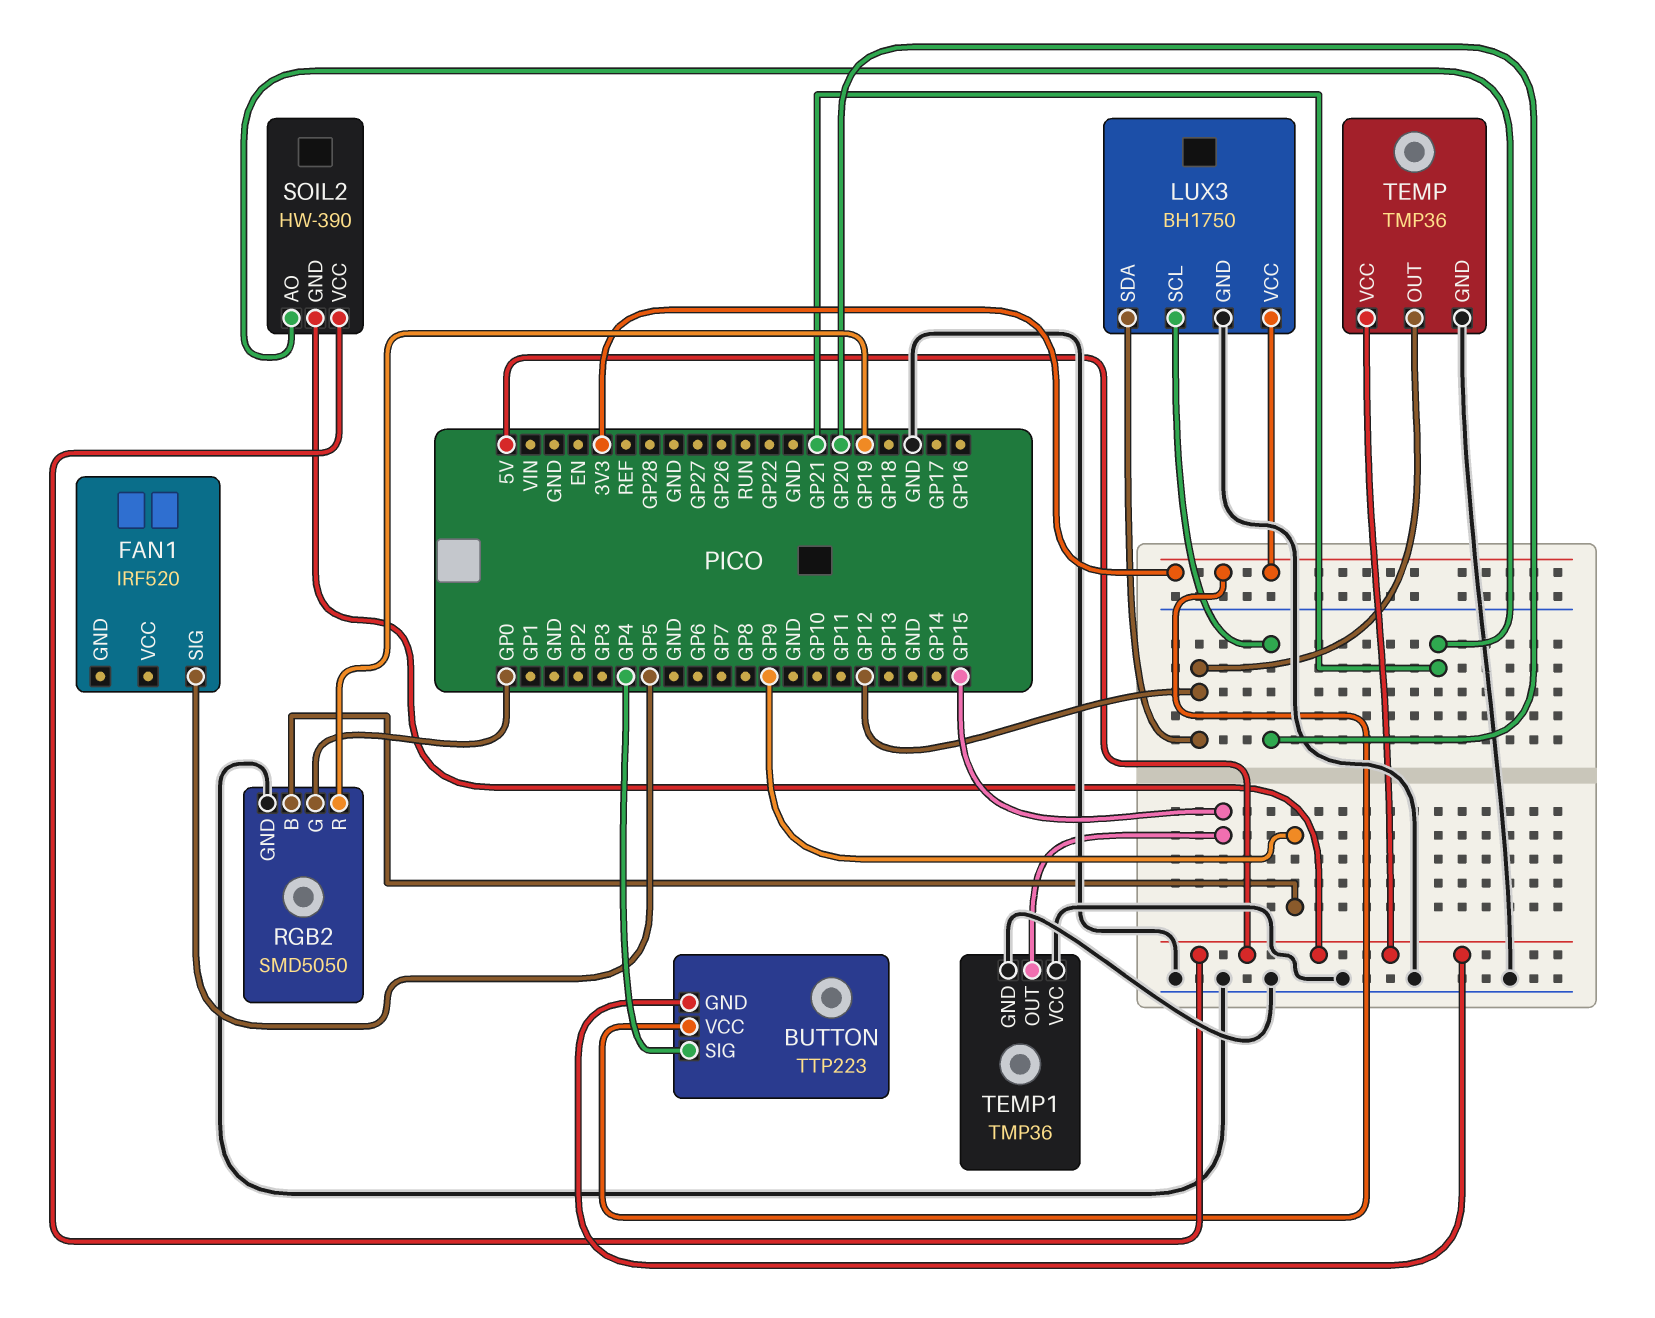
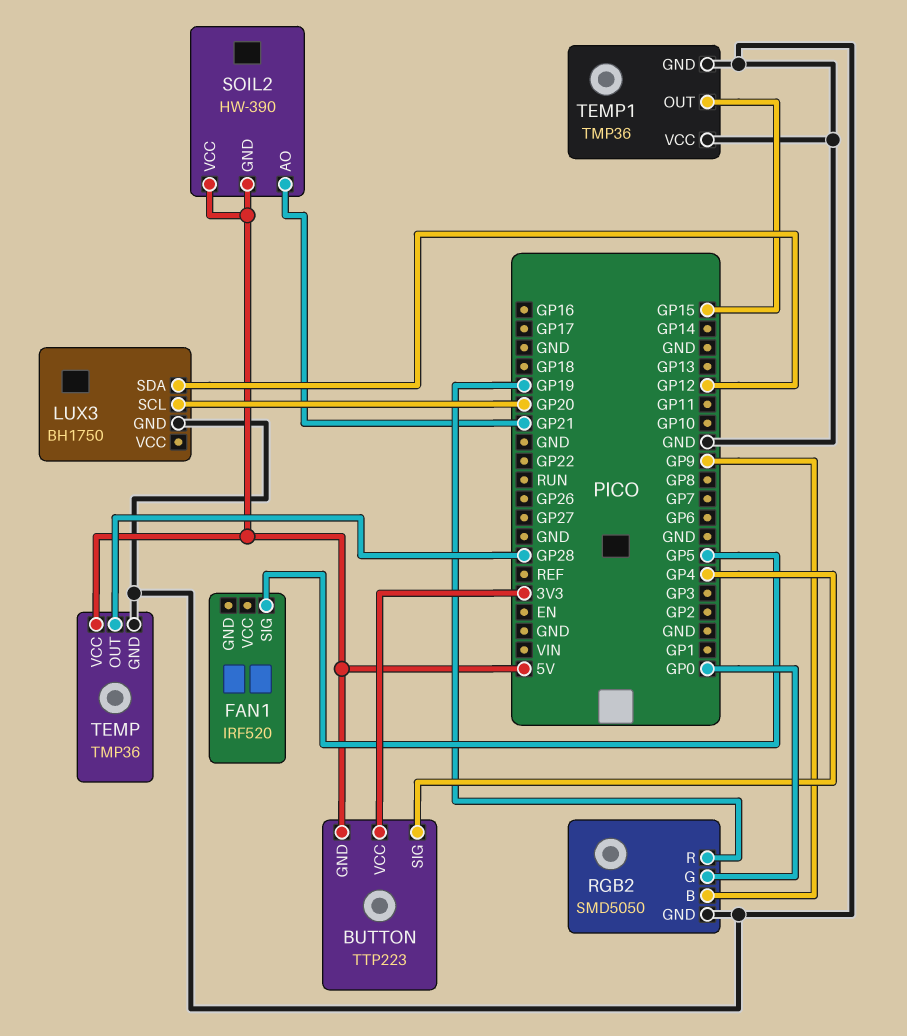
LUX3 pin VCC: 3V3 -> none
TEMP pin OUT: GP12 -> GP28

